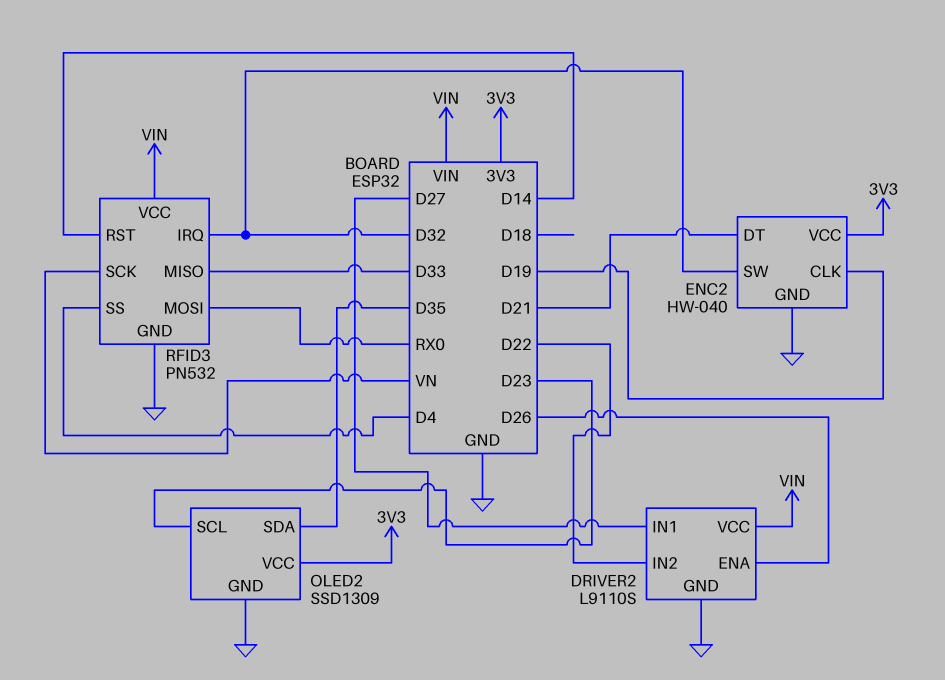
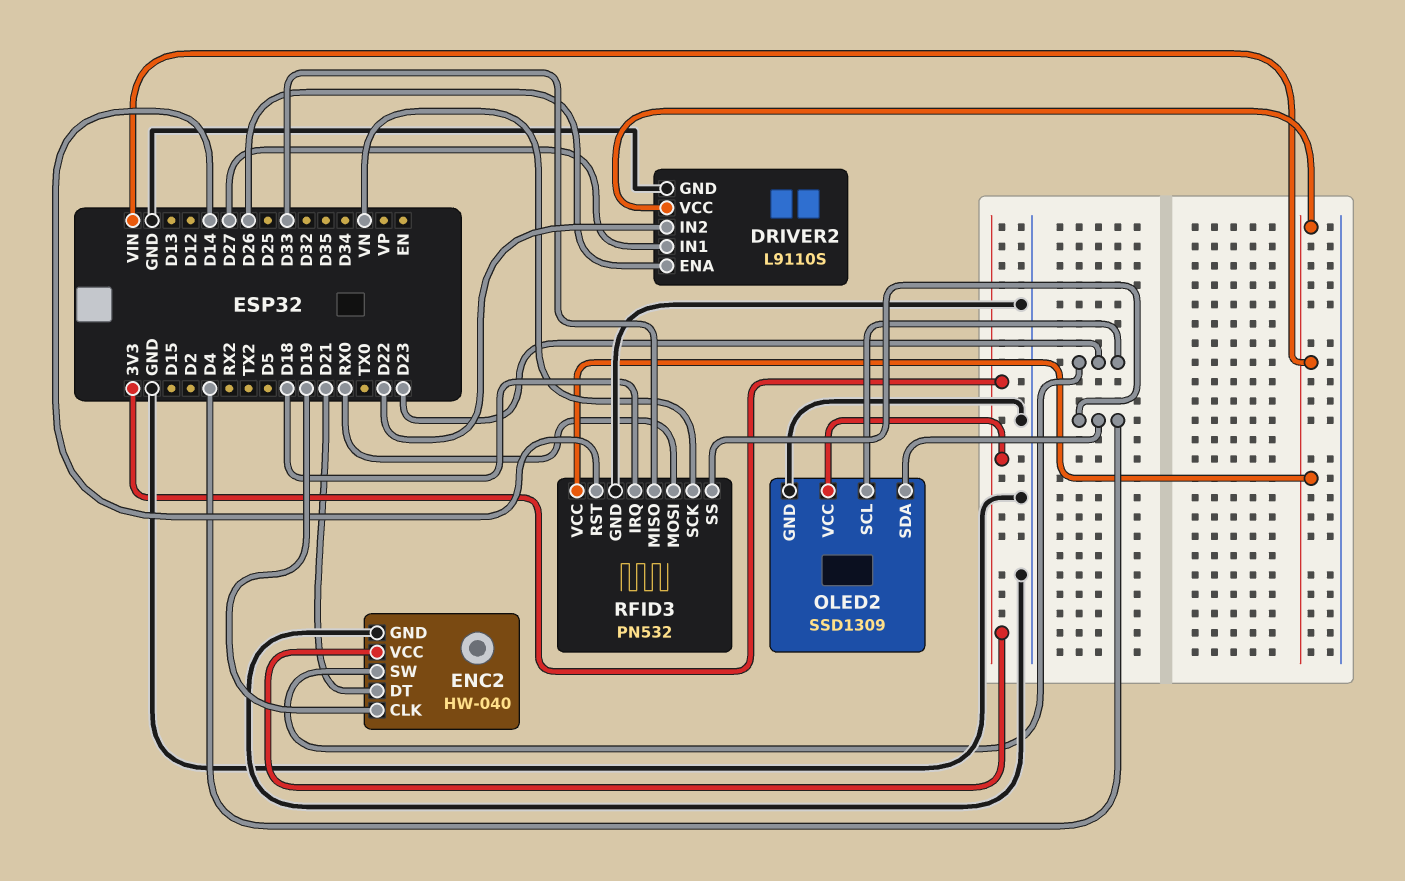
ENC2 pin SW: D32 -> D23
OLED2 pin SDA: D35 -> D4
RFID3 pin IRQ: D32 -> D18

